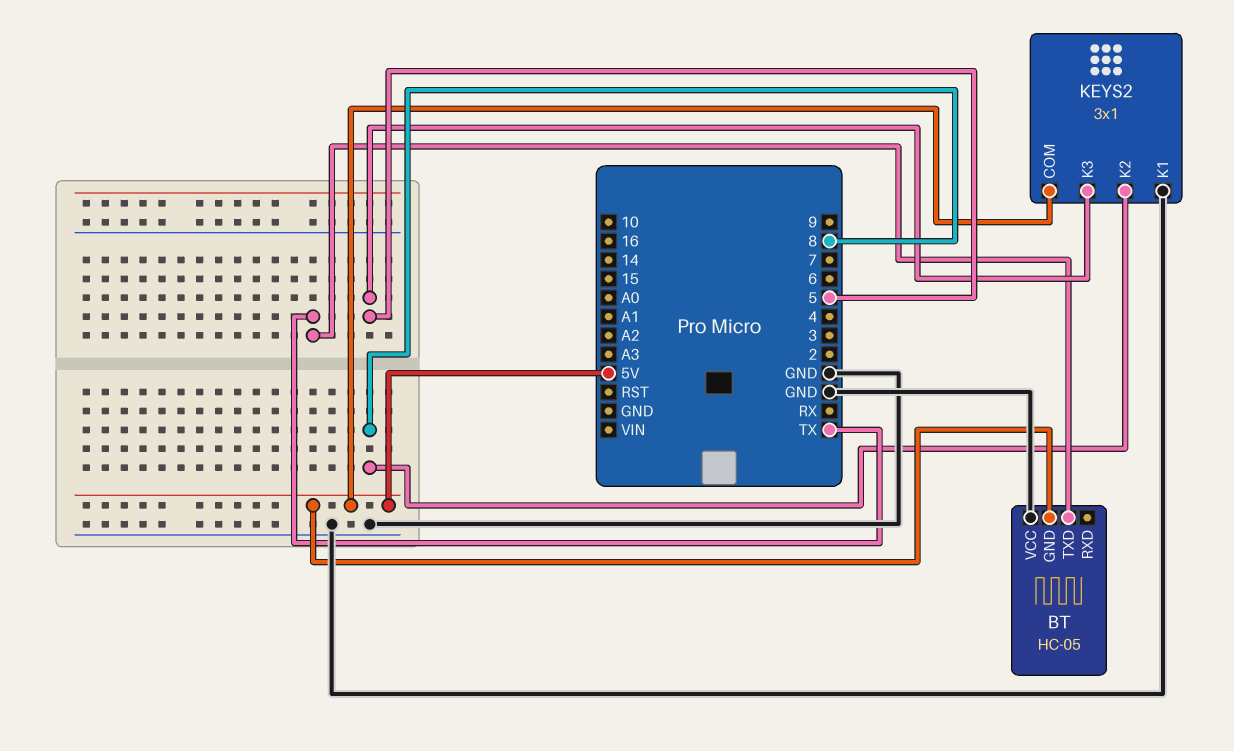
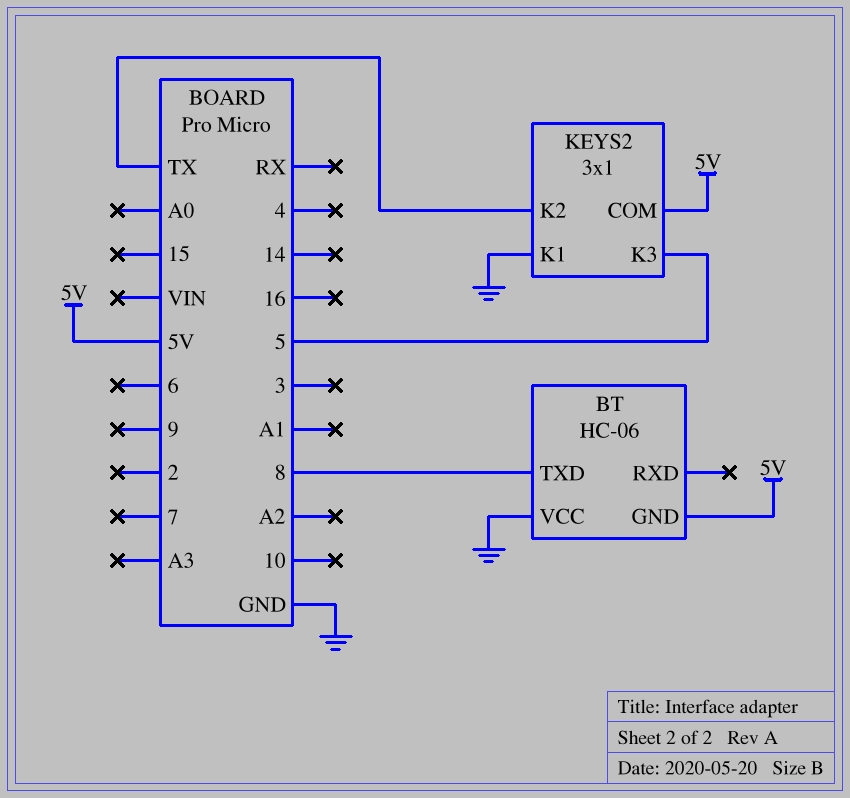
BT: HC-05 -> HC-06
BT pin TXD: TX -> 8
KEYS2 pin K2: 8 -> TX

